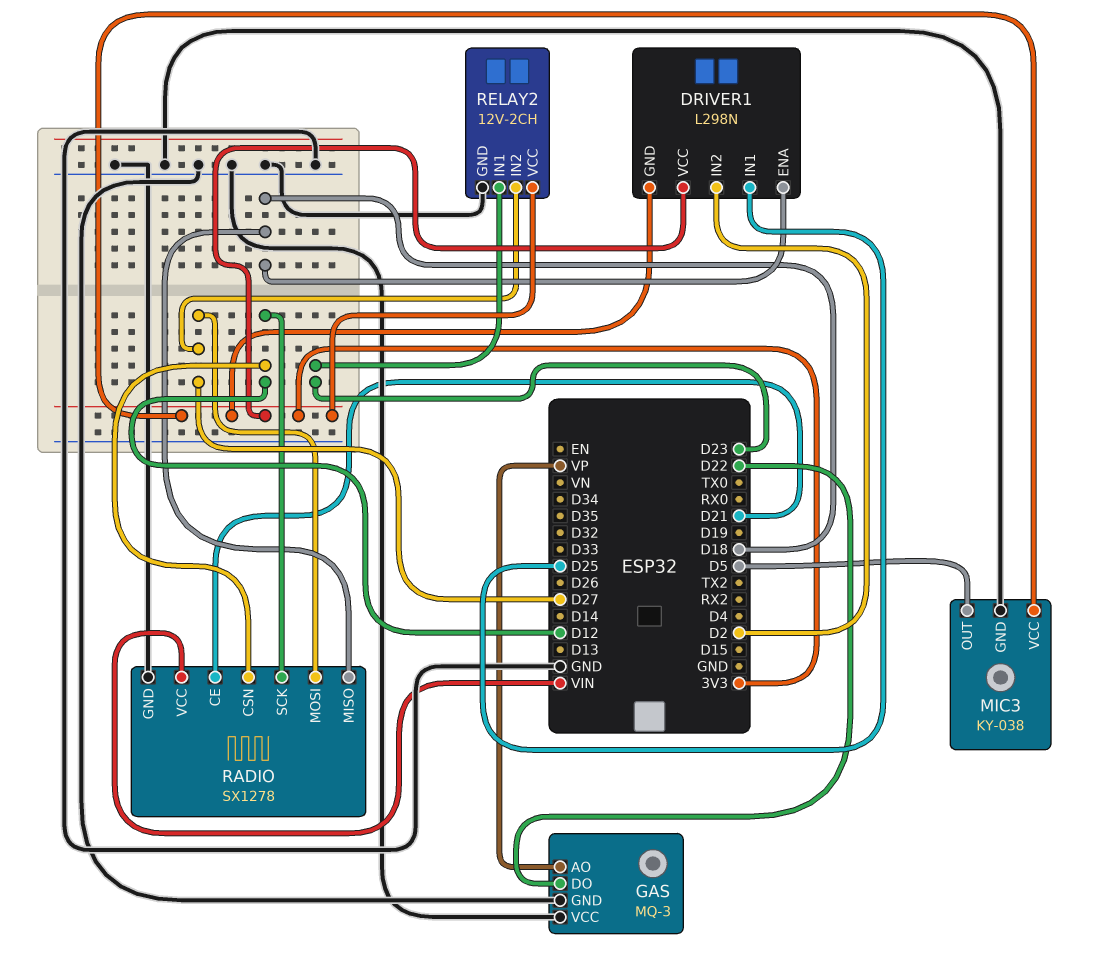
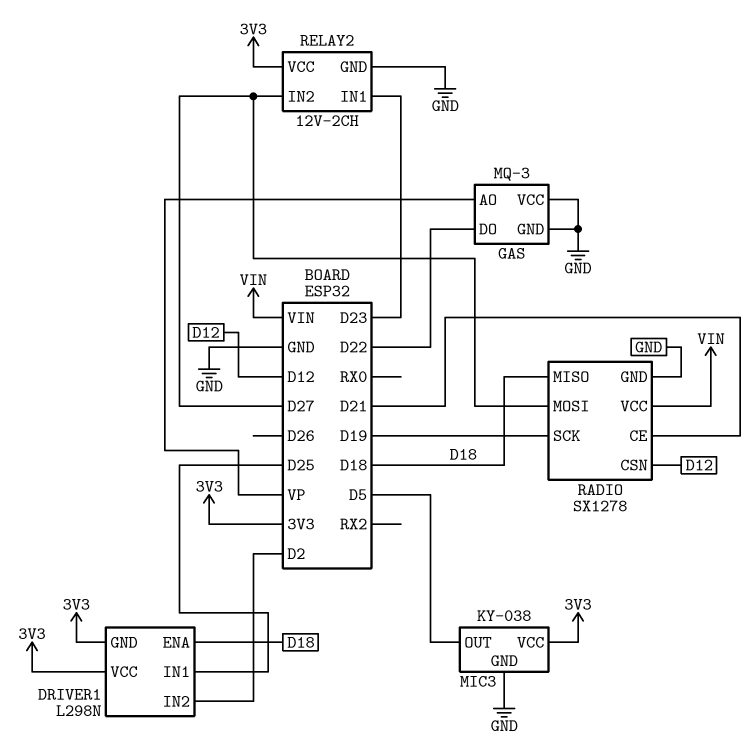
RADIO pin SCK: D12 -> D19

